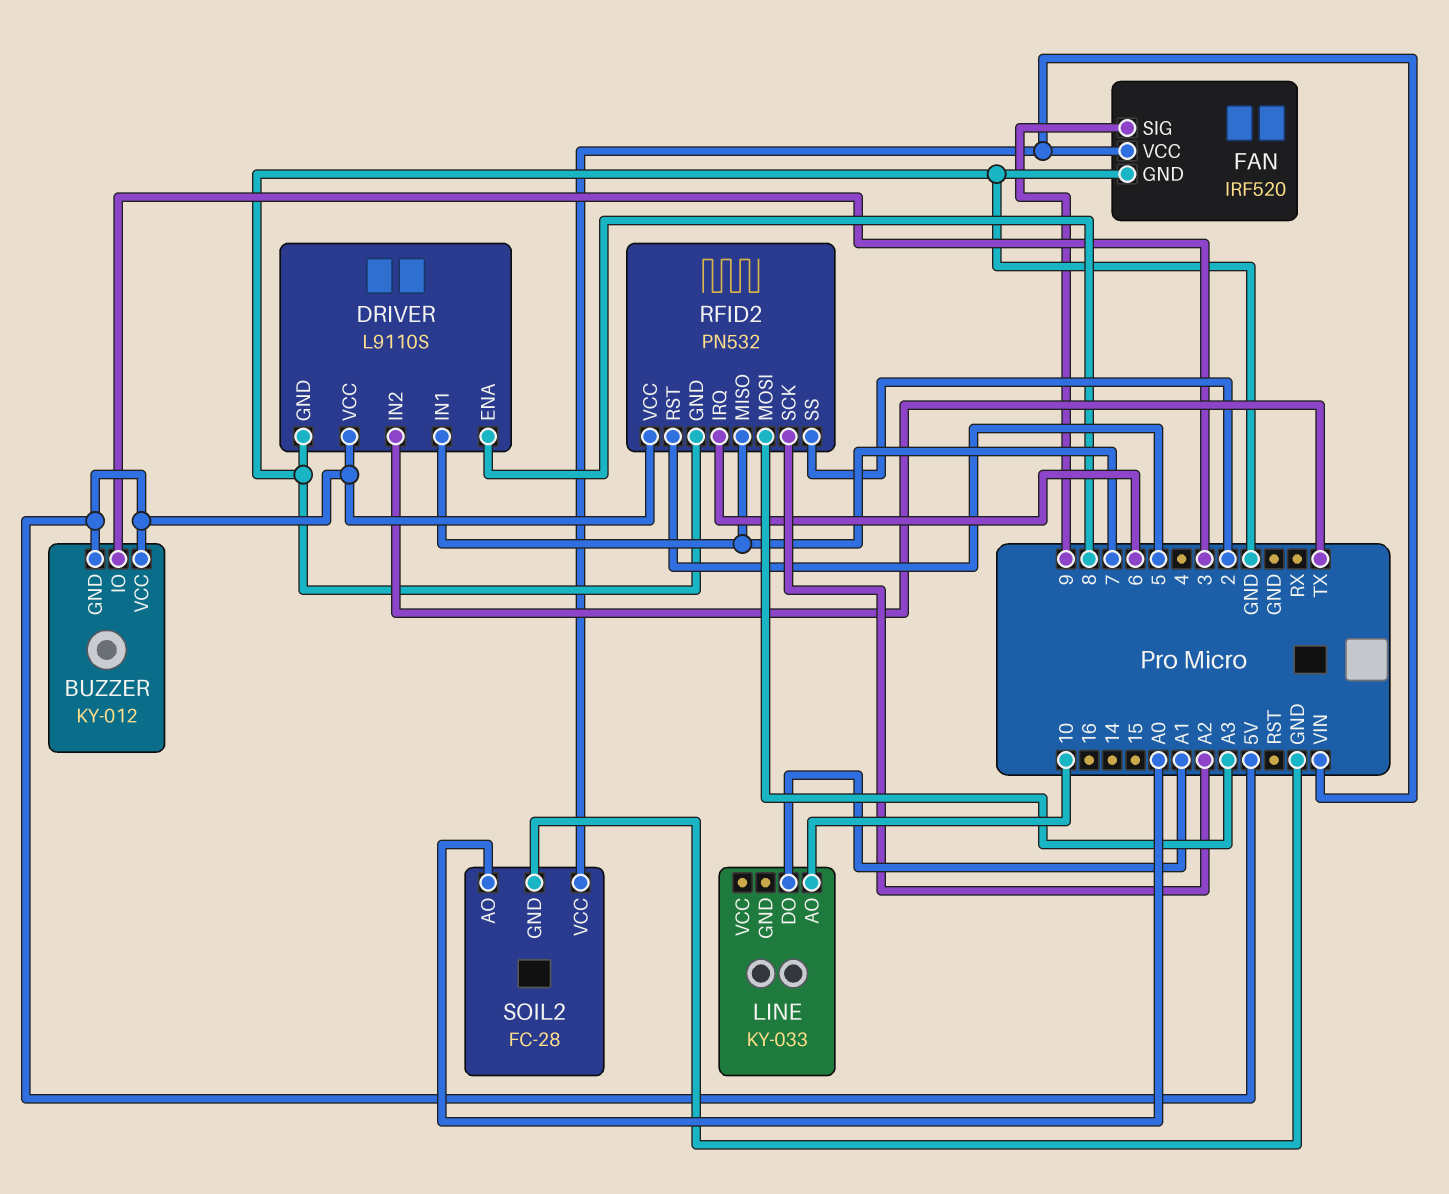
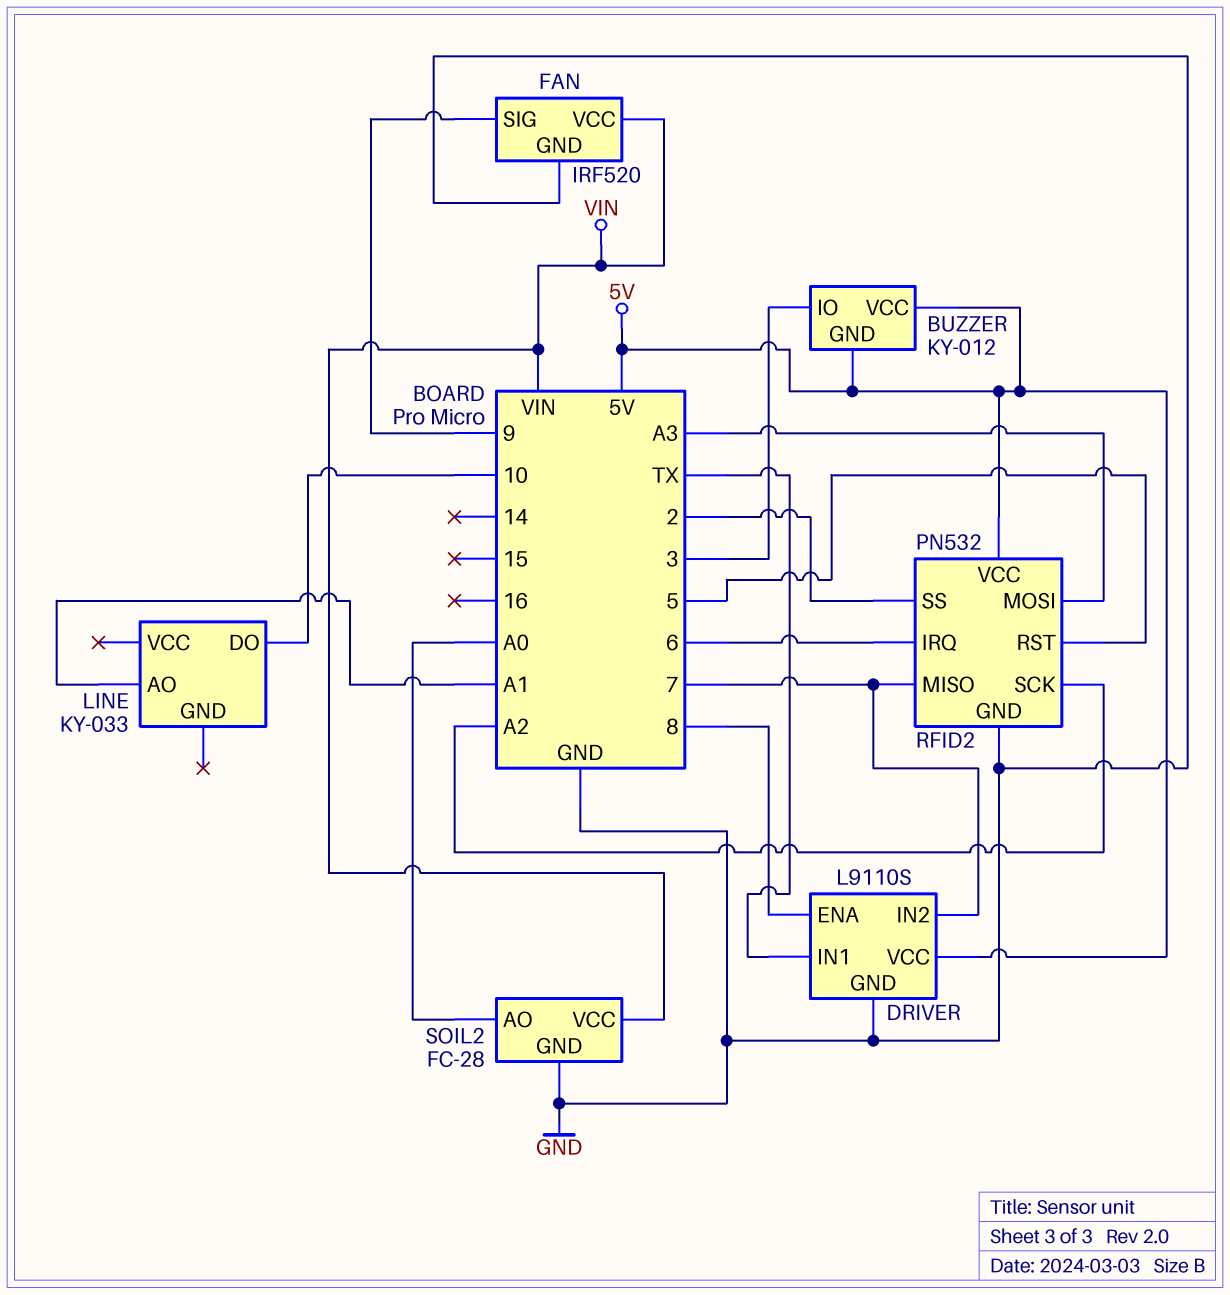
DRIVER pin IN1: 7 -> TX
DRIVER pin IN2: TX -> 7
LINE pin AO: 10 -> A1
LINE pin DO: A1 -> 10

